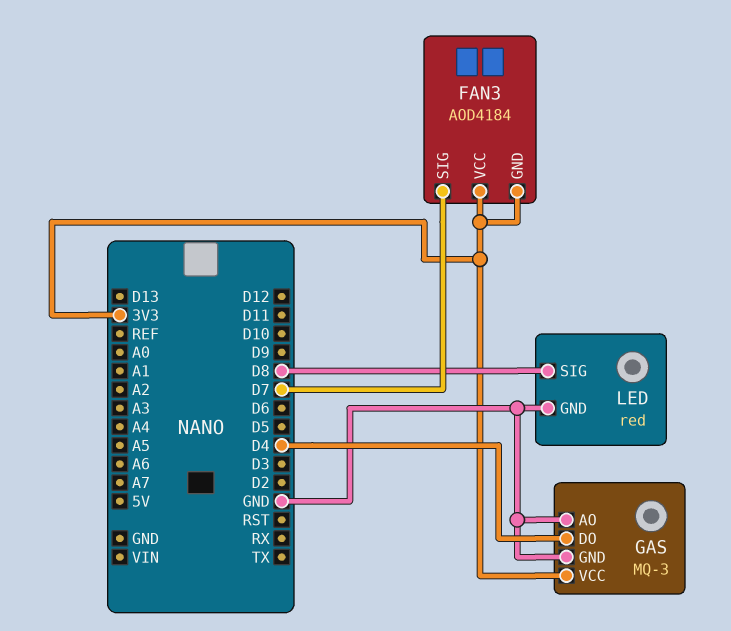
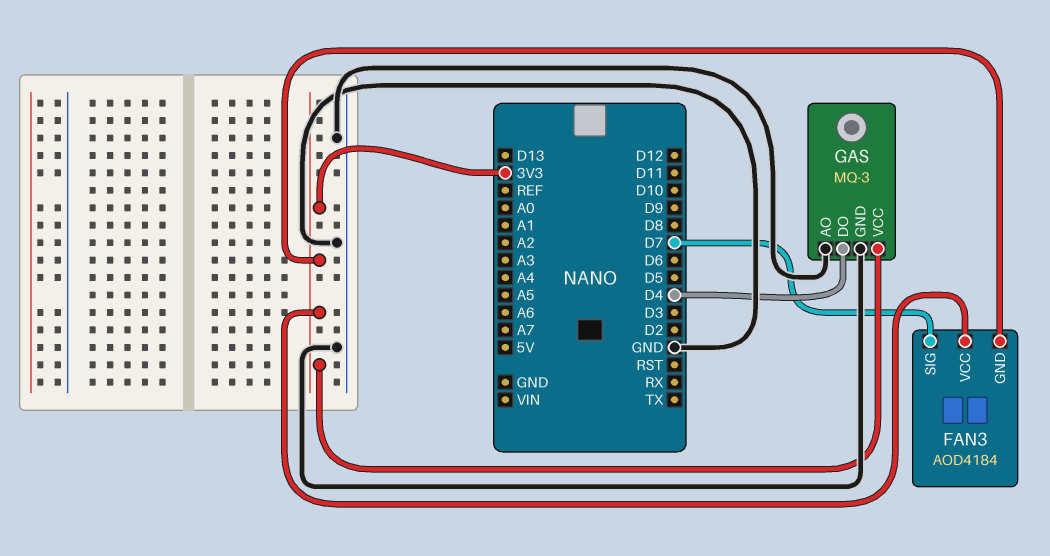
LED: red -> none
LED pin GND: GND -> none
LED pin SIG: D8 -> none

